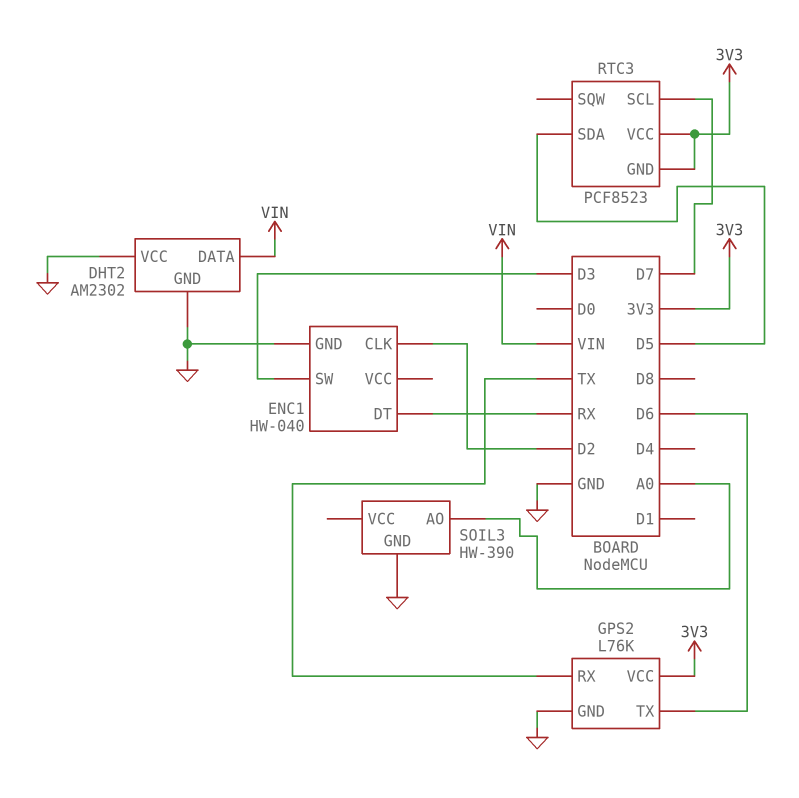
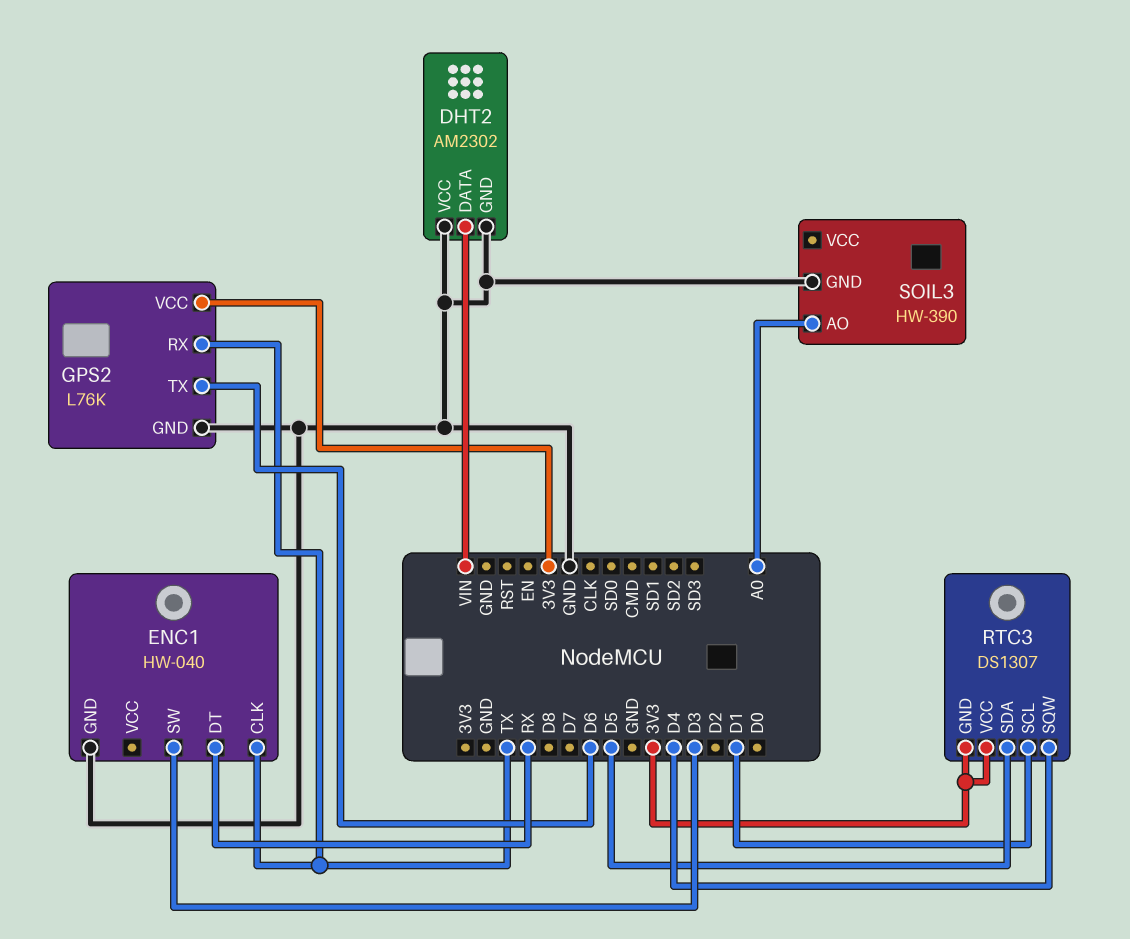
ENC1 pin CLK: D2 -> TX
RTC3: PCF8523 -> DS1307
RTC3 pin SCL: D7 -> D1
RTC3 pin SQW: none -> D4

